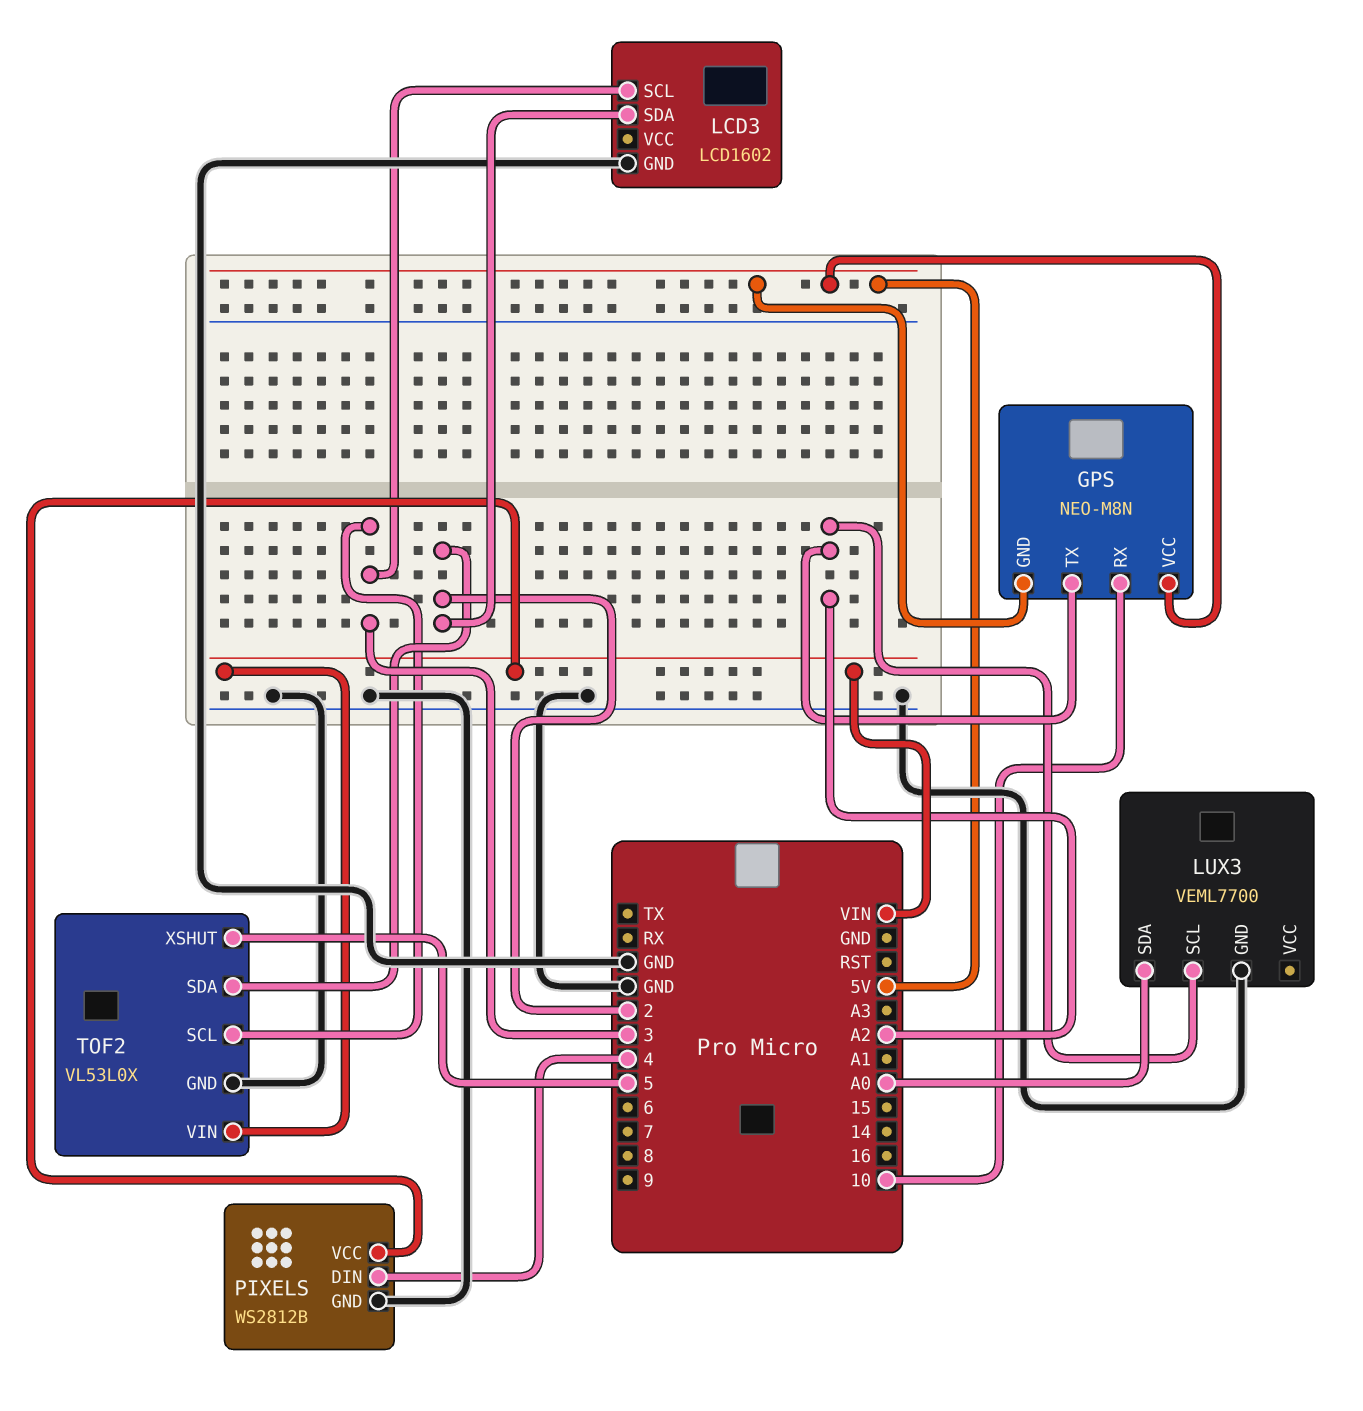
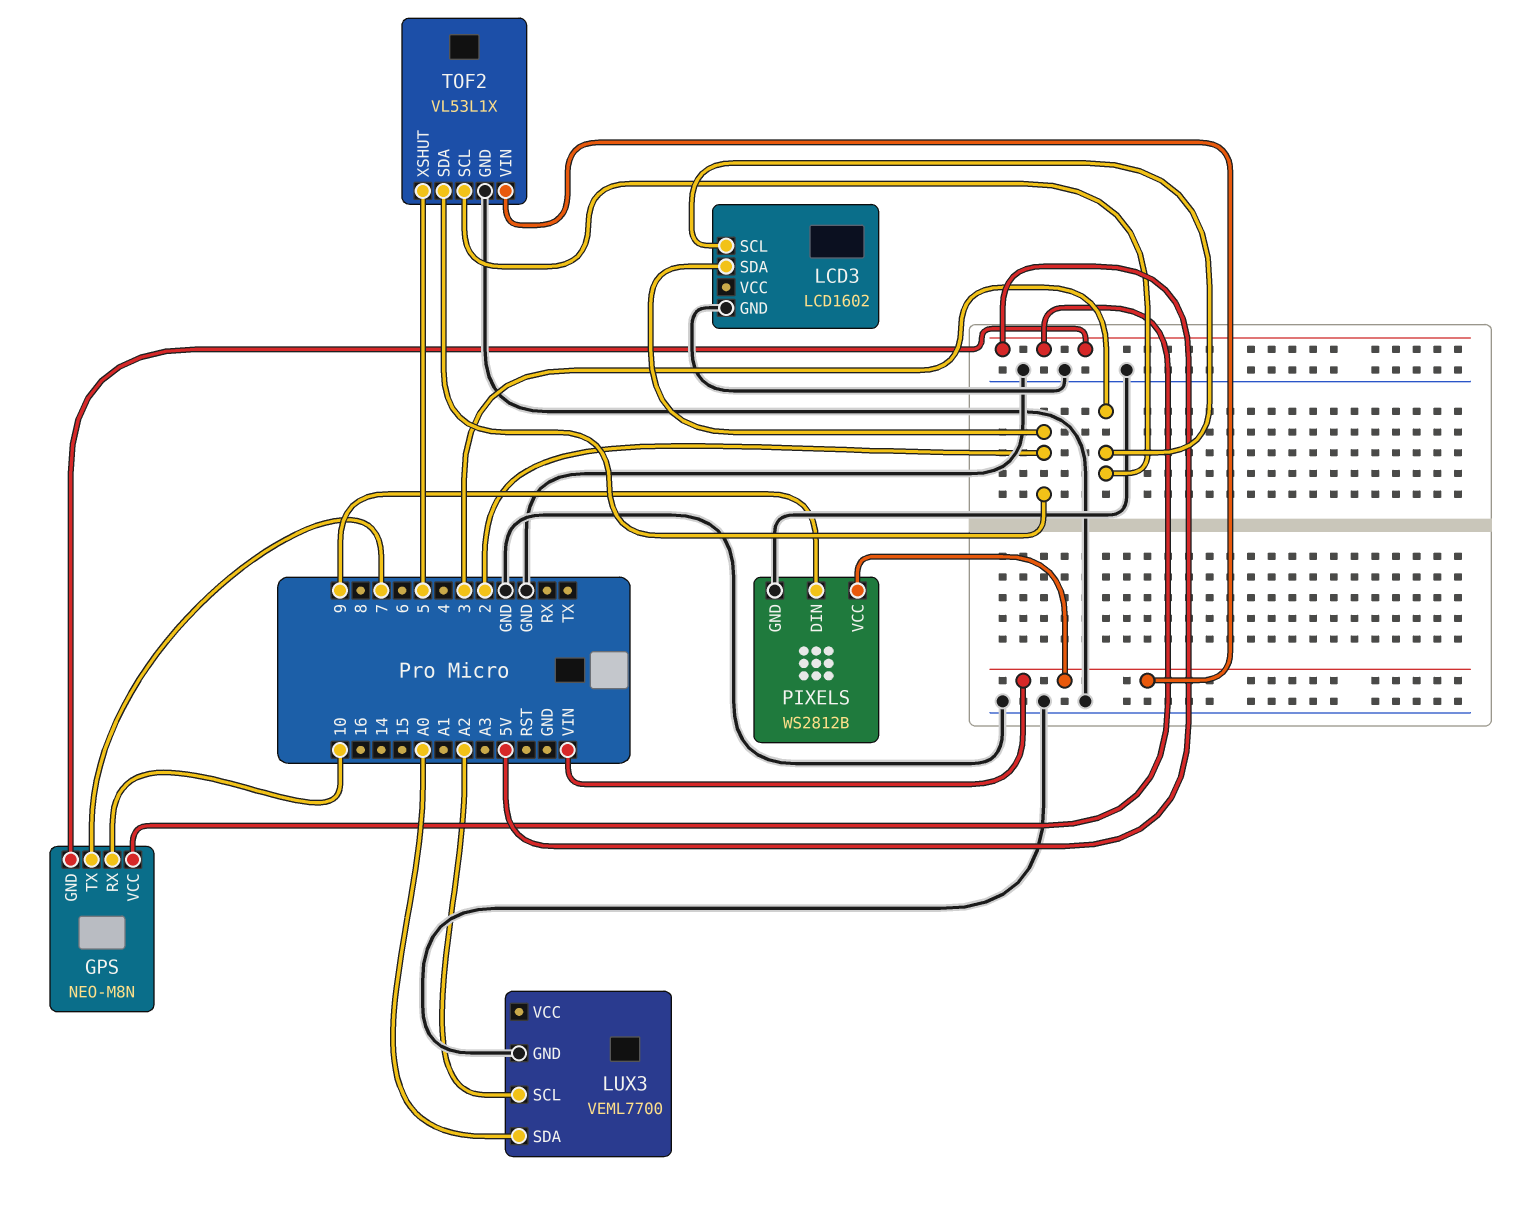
GPS pin TX: A2 -> 7
PIXELS pin DIN: 4 -> 9
TOF2: VL53L0X -> VL53L1X

